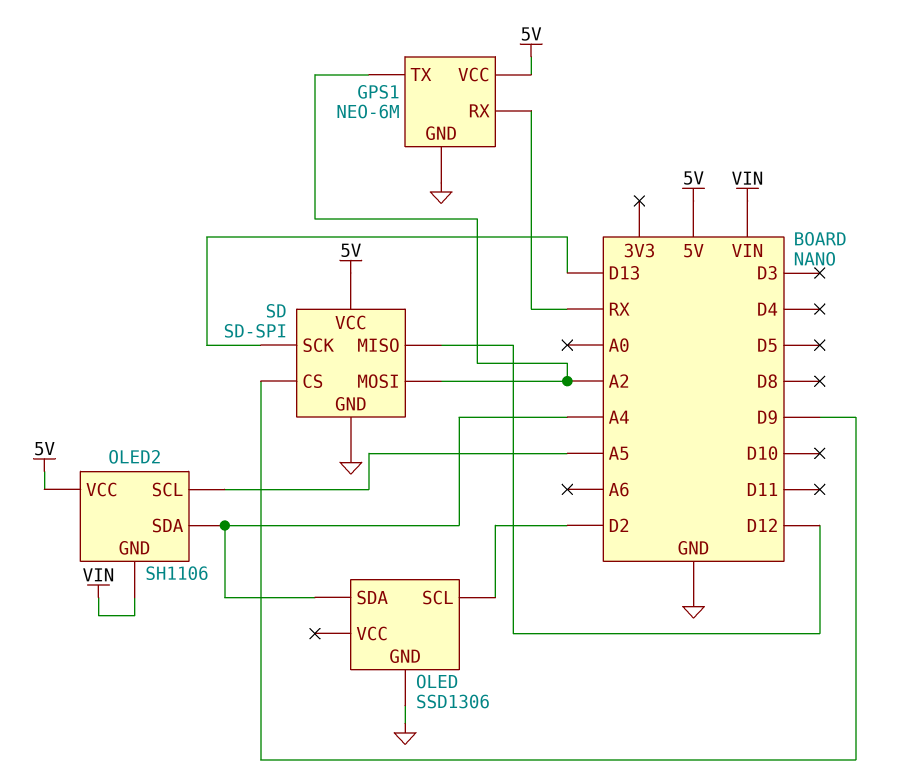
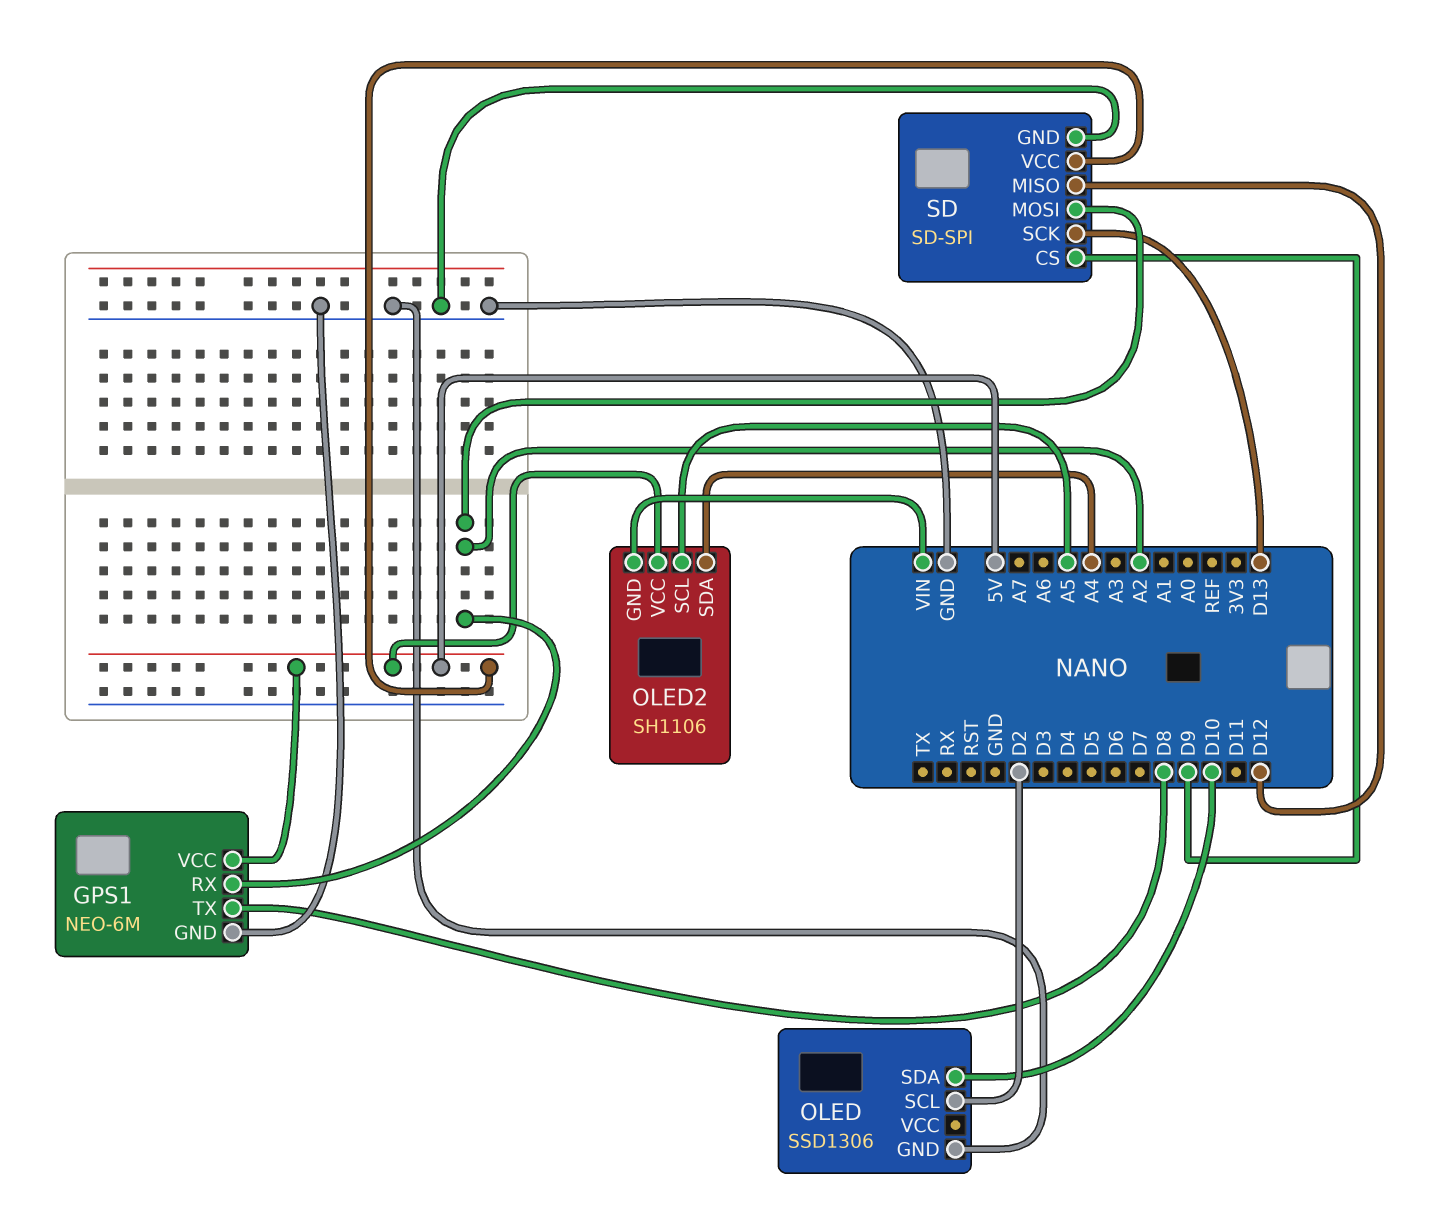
GPS1 pin RX: RX -> A2
GPS1 pin TX: A2 -> D8
OLED pin SDA: A4 -> D10

